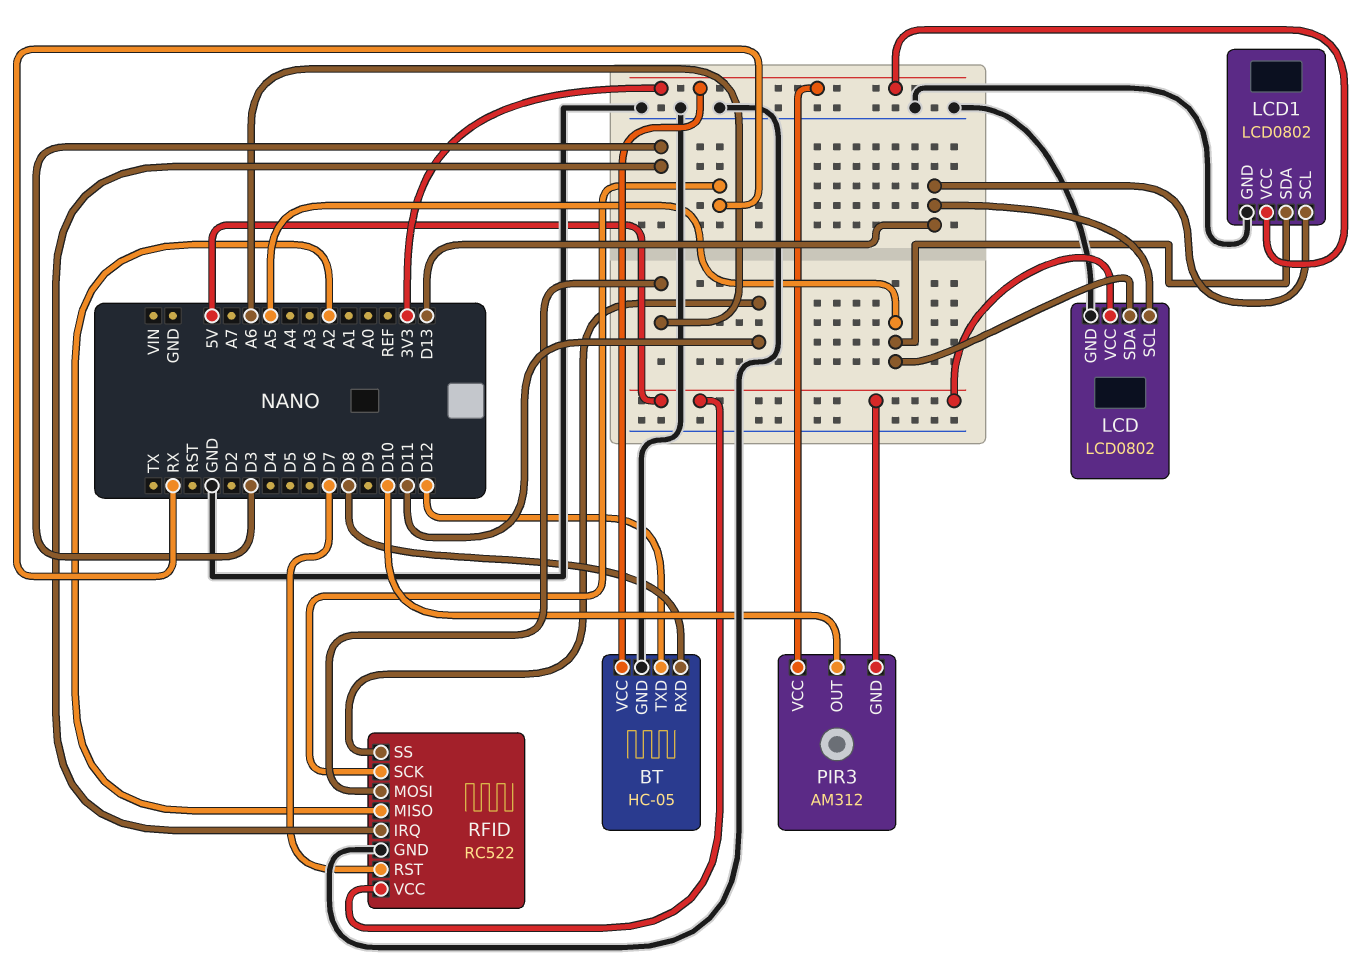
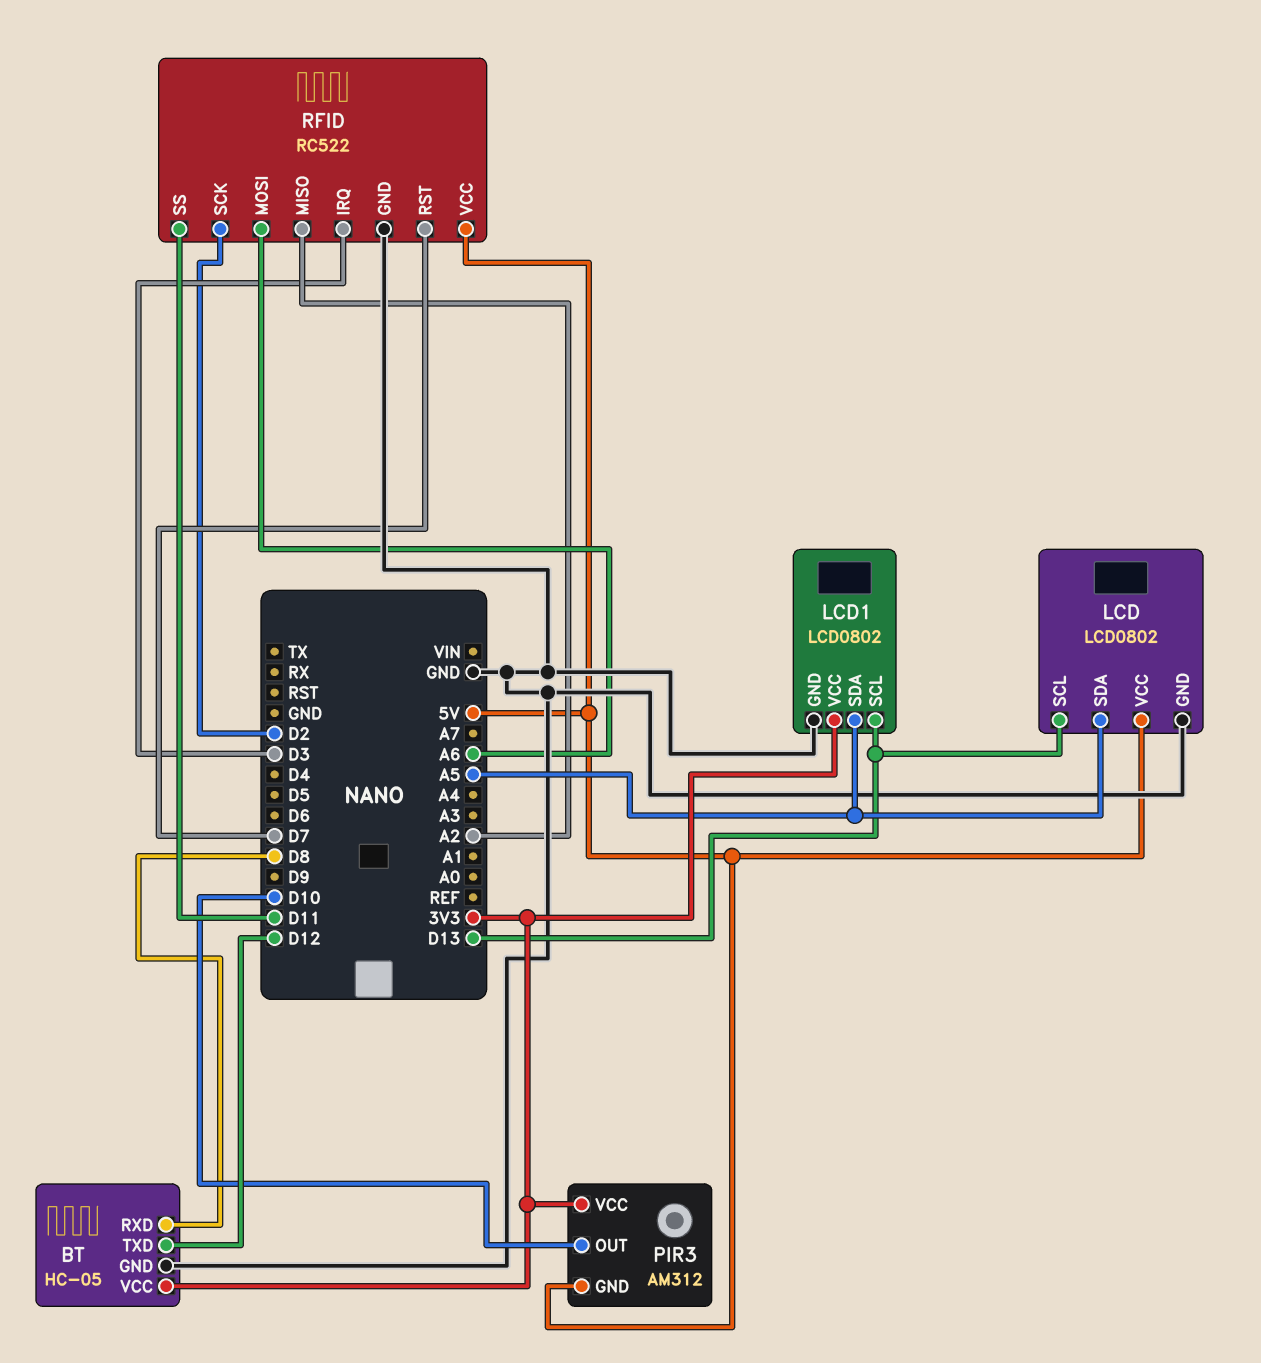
RFID pin SCK: RX -> D2

